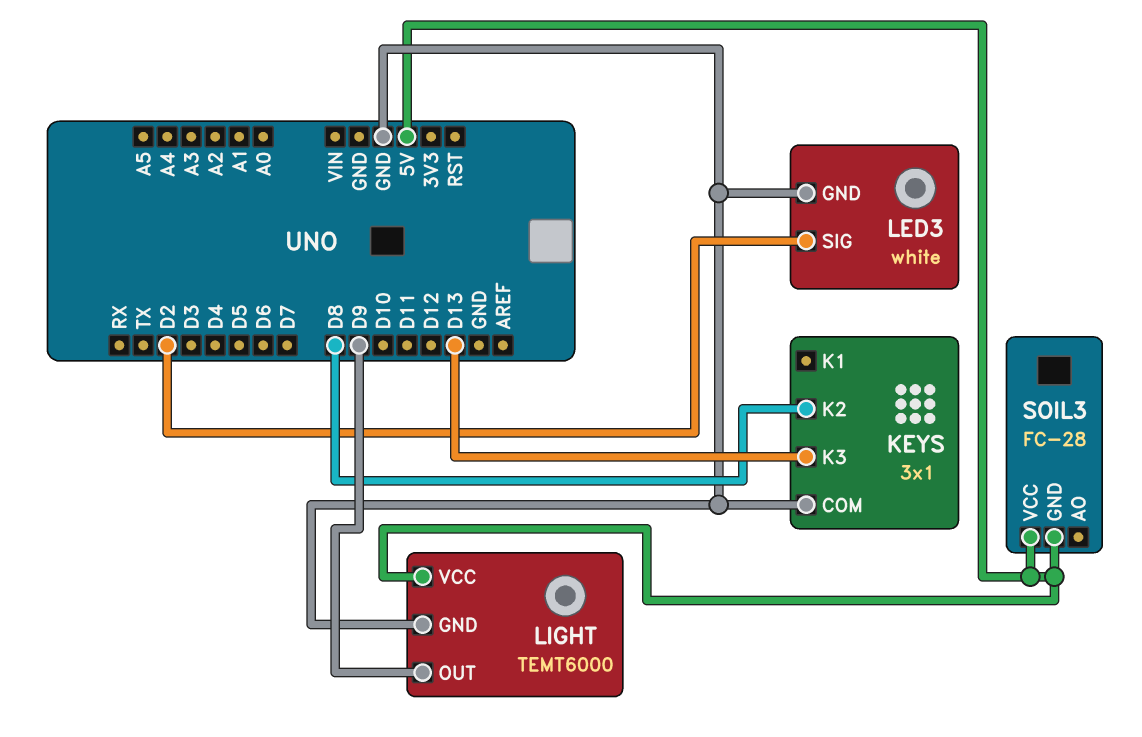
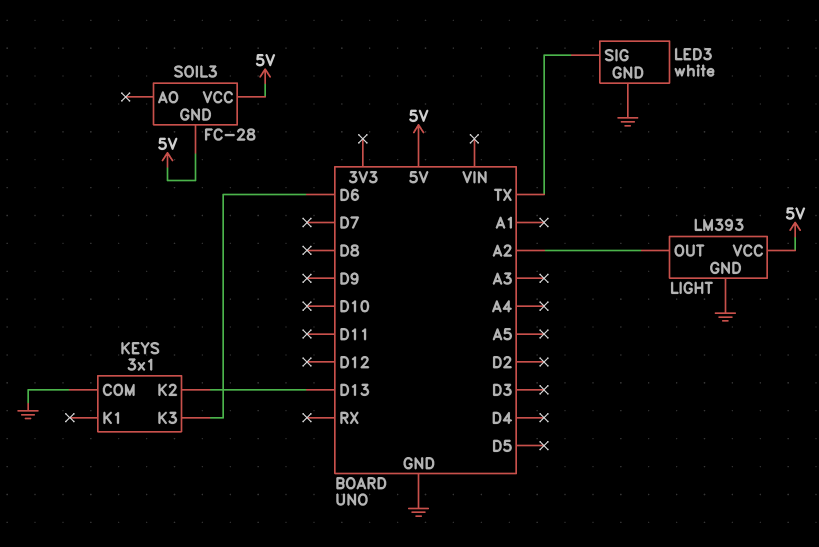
KEYS pin K2: D8 -> D13
KEYS pin K3: D13 -> D6
LED3 pin SIG: D2 -> TX
LIGHT: TEMT6000 -> LM393
LIGHT pin OUT: D9 -> A2

